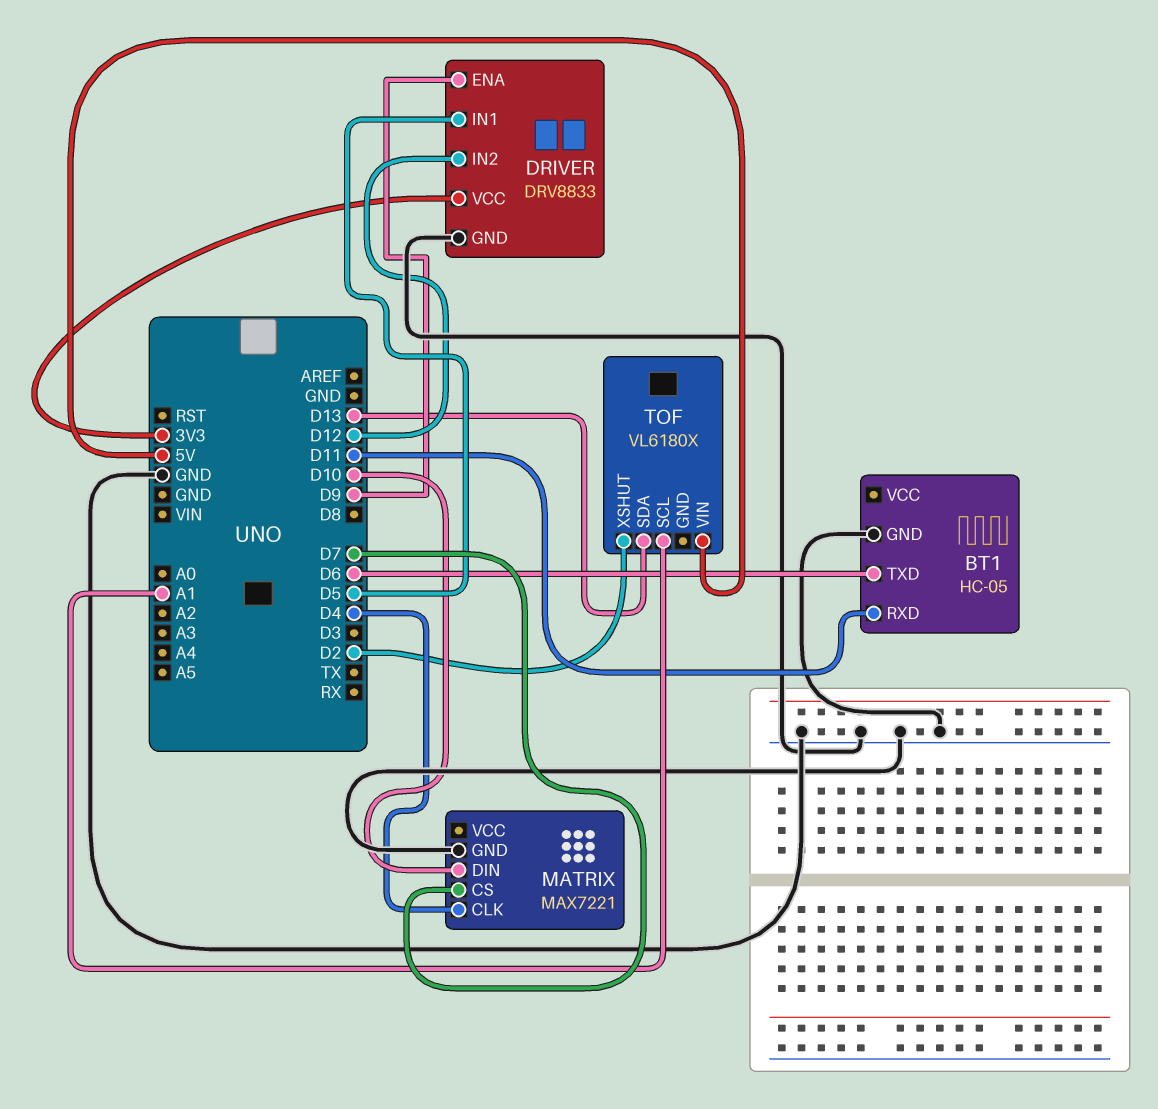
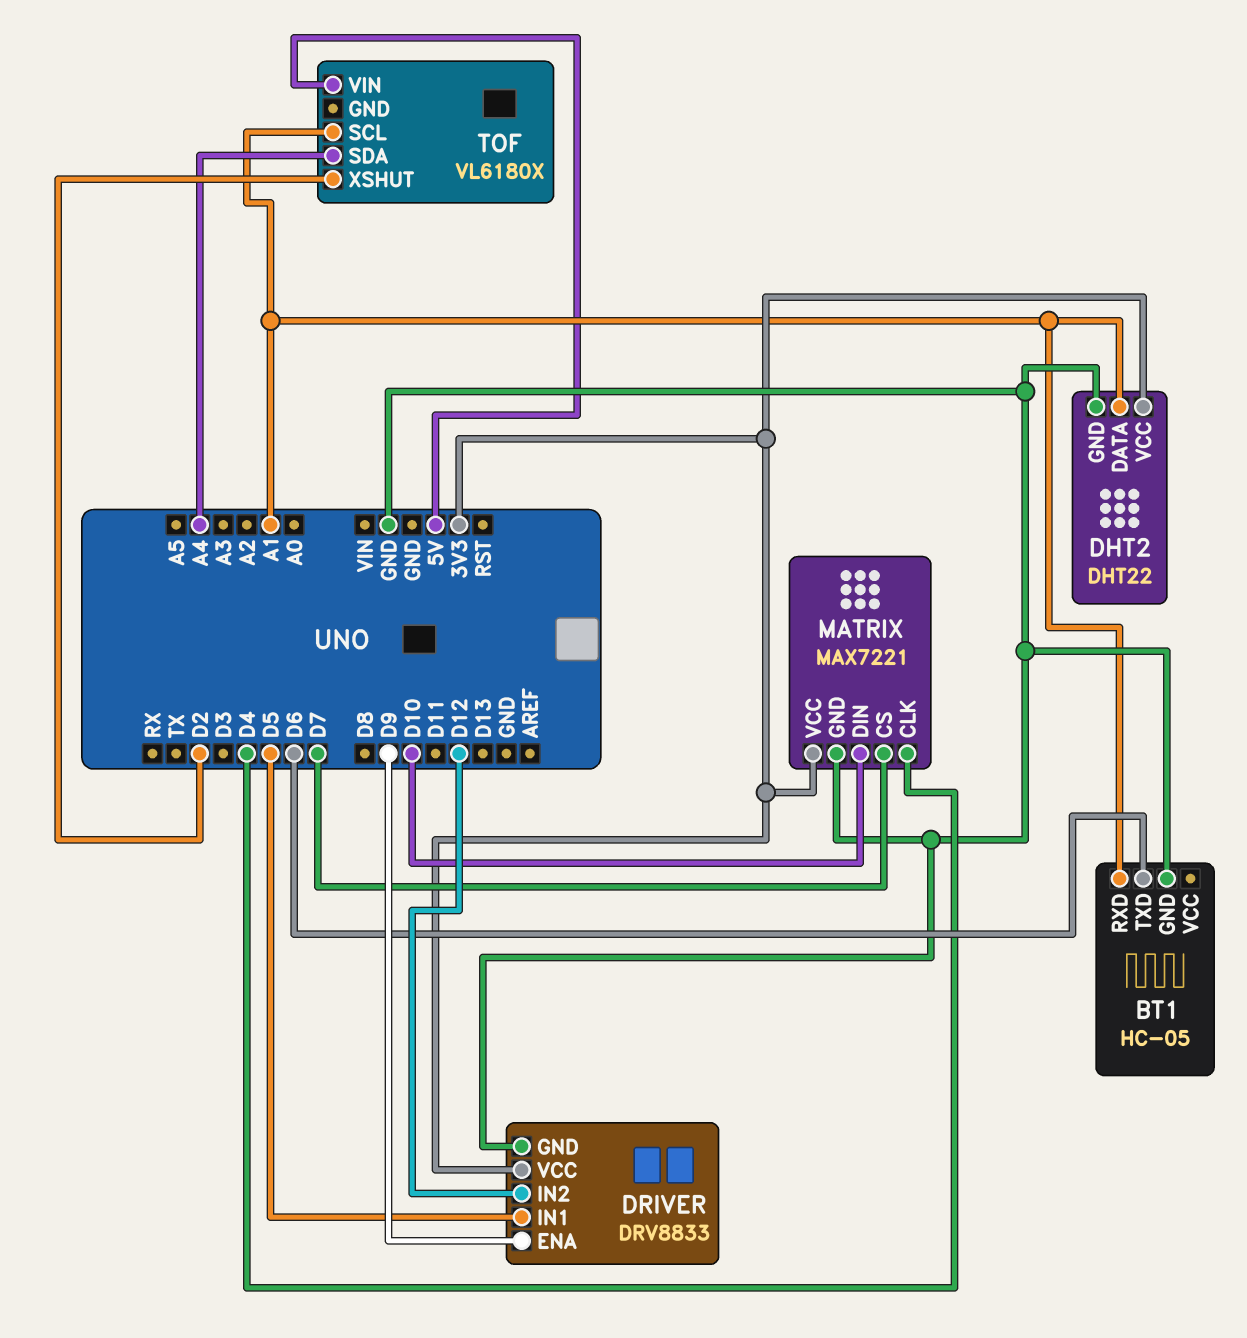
BT1 pin RXD: D11 -> A1
DHT2: none -> DHT22
DHT2 pin DATA: none -> A1
DHT2 pin GND: none -> GND
DHT2 pin VCC: none -> 3V3
MATRIX pin VCC: none -> 3V3
TOF pin SDA: D13 -> A4

